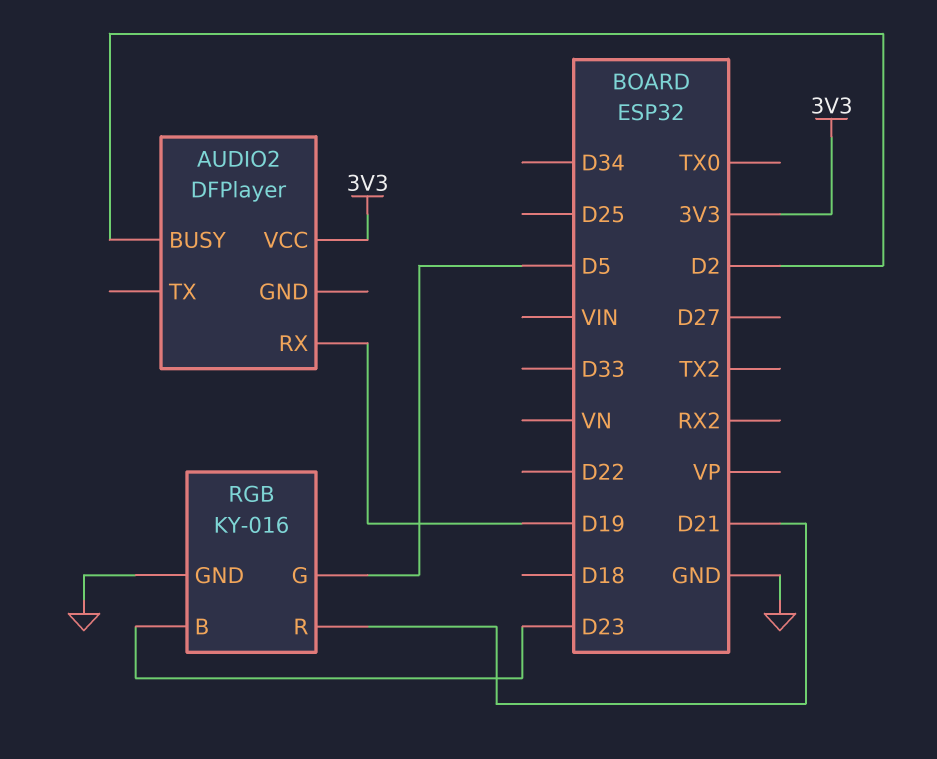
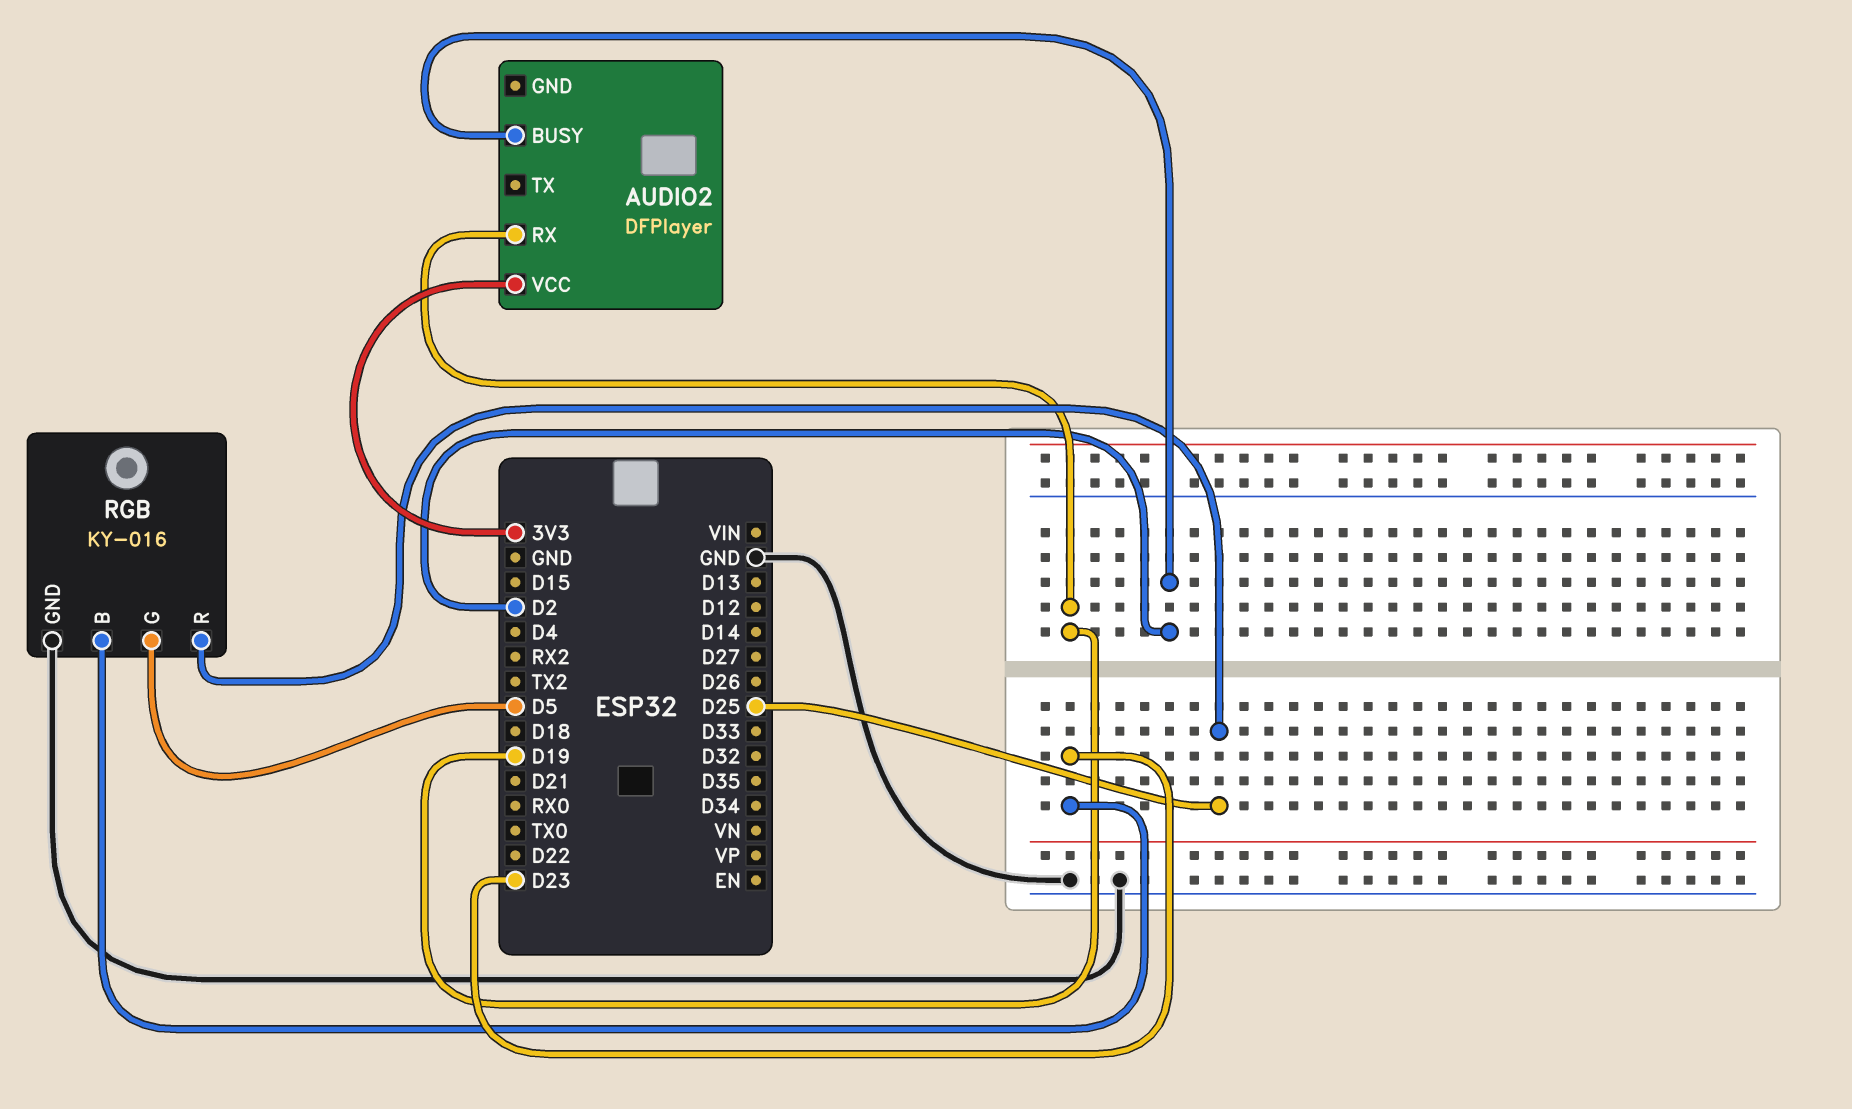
RGB pin R: D21 -> D25

